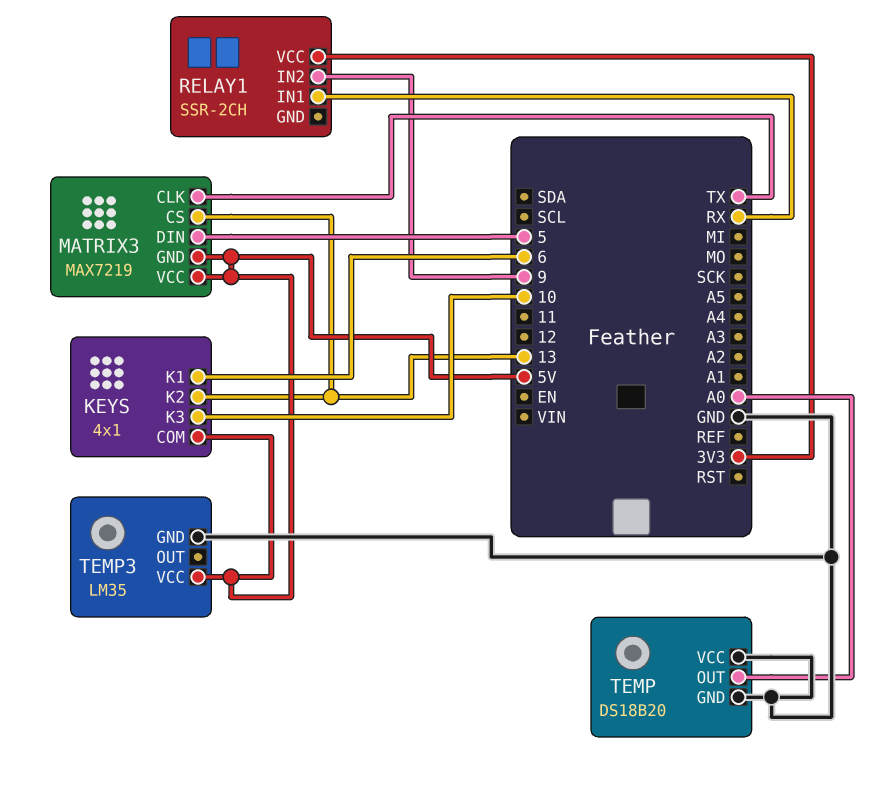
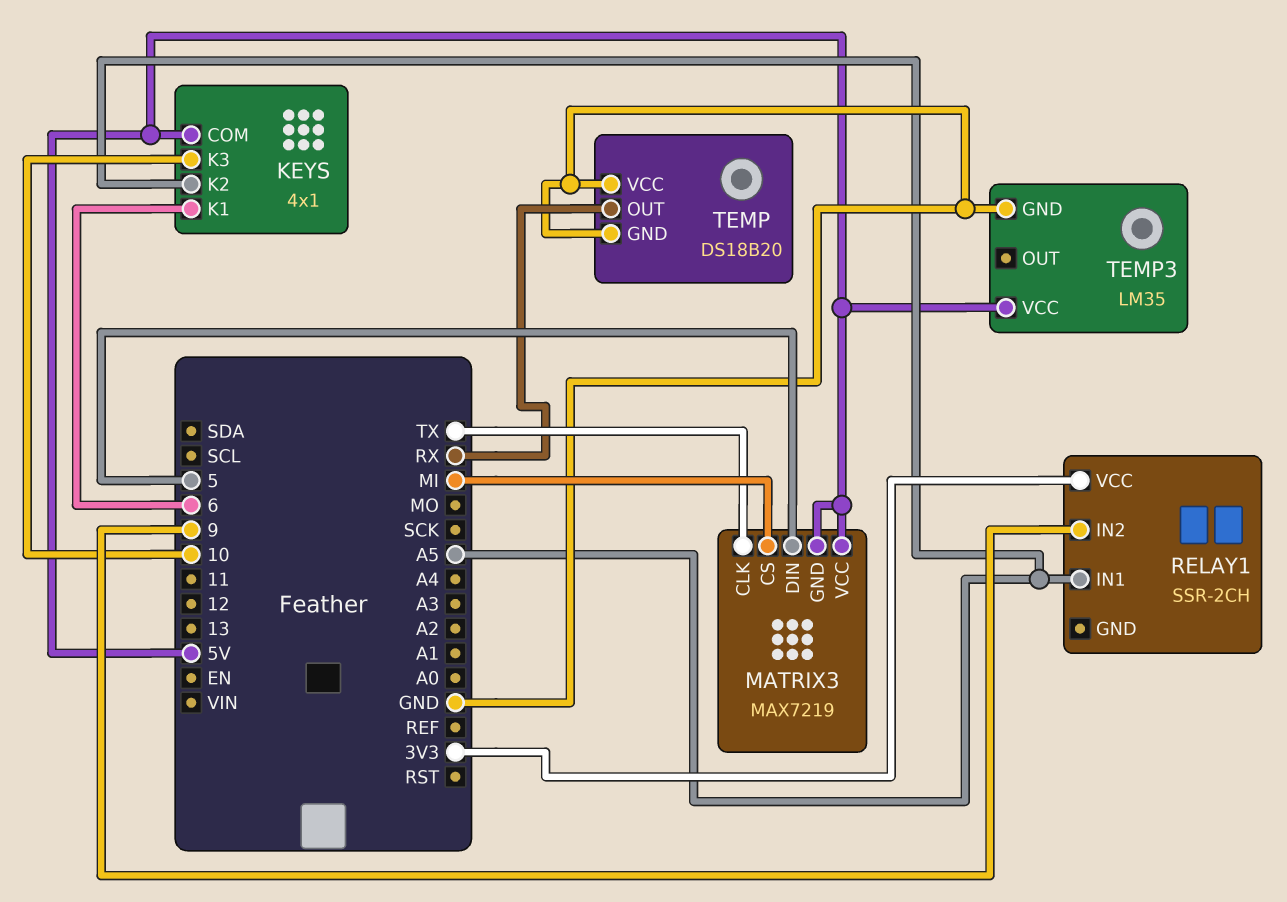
KEYS pin K2: 13 -> A5
MATRIX3 pin CS: 13 -> MI
RELAY1 pin IN1: RX -> A5
TEMP pin OUT: A0 -> RX

